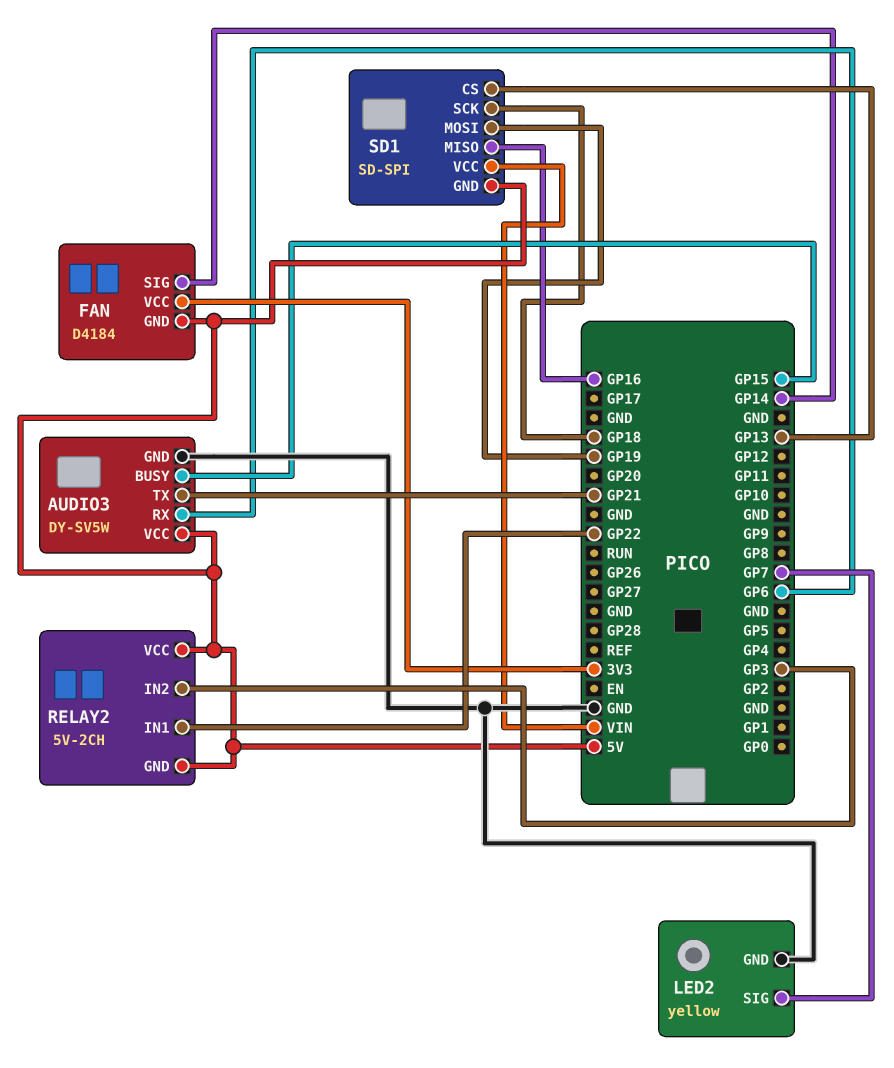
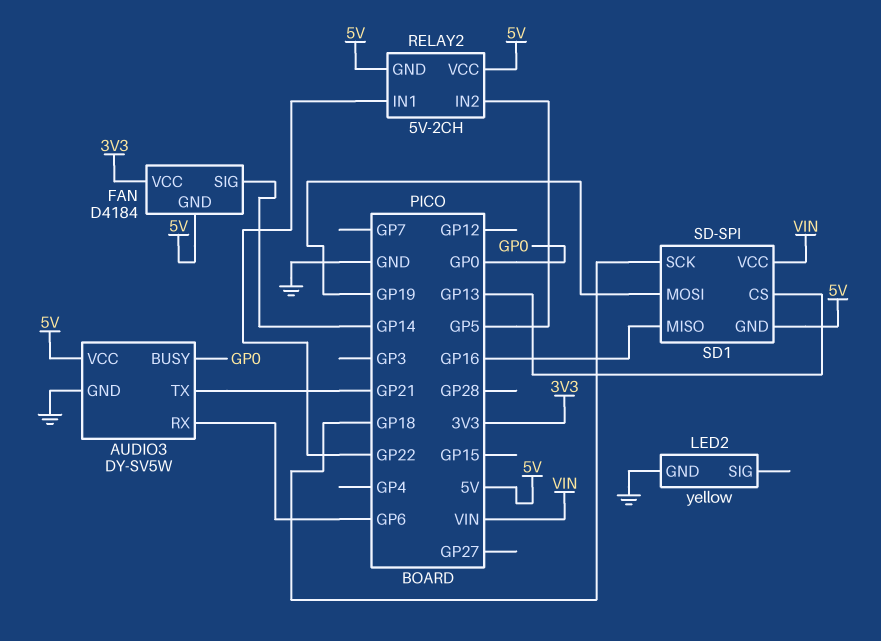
AUDIO3 pin BUSY: GP15 -> GP0
LED2 pin SIG: GP7 -> none
RELAY2 pin IN2: GP3 -> GP5

